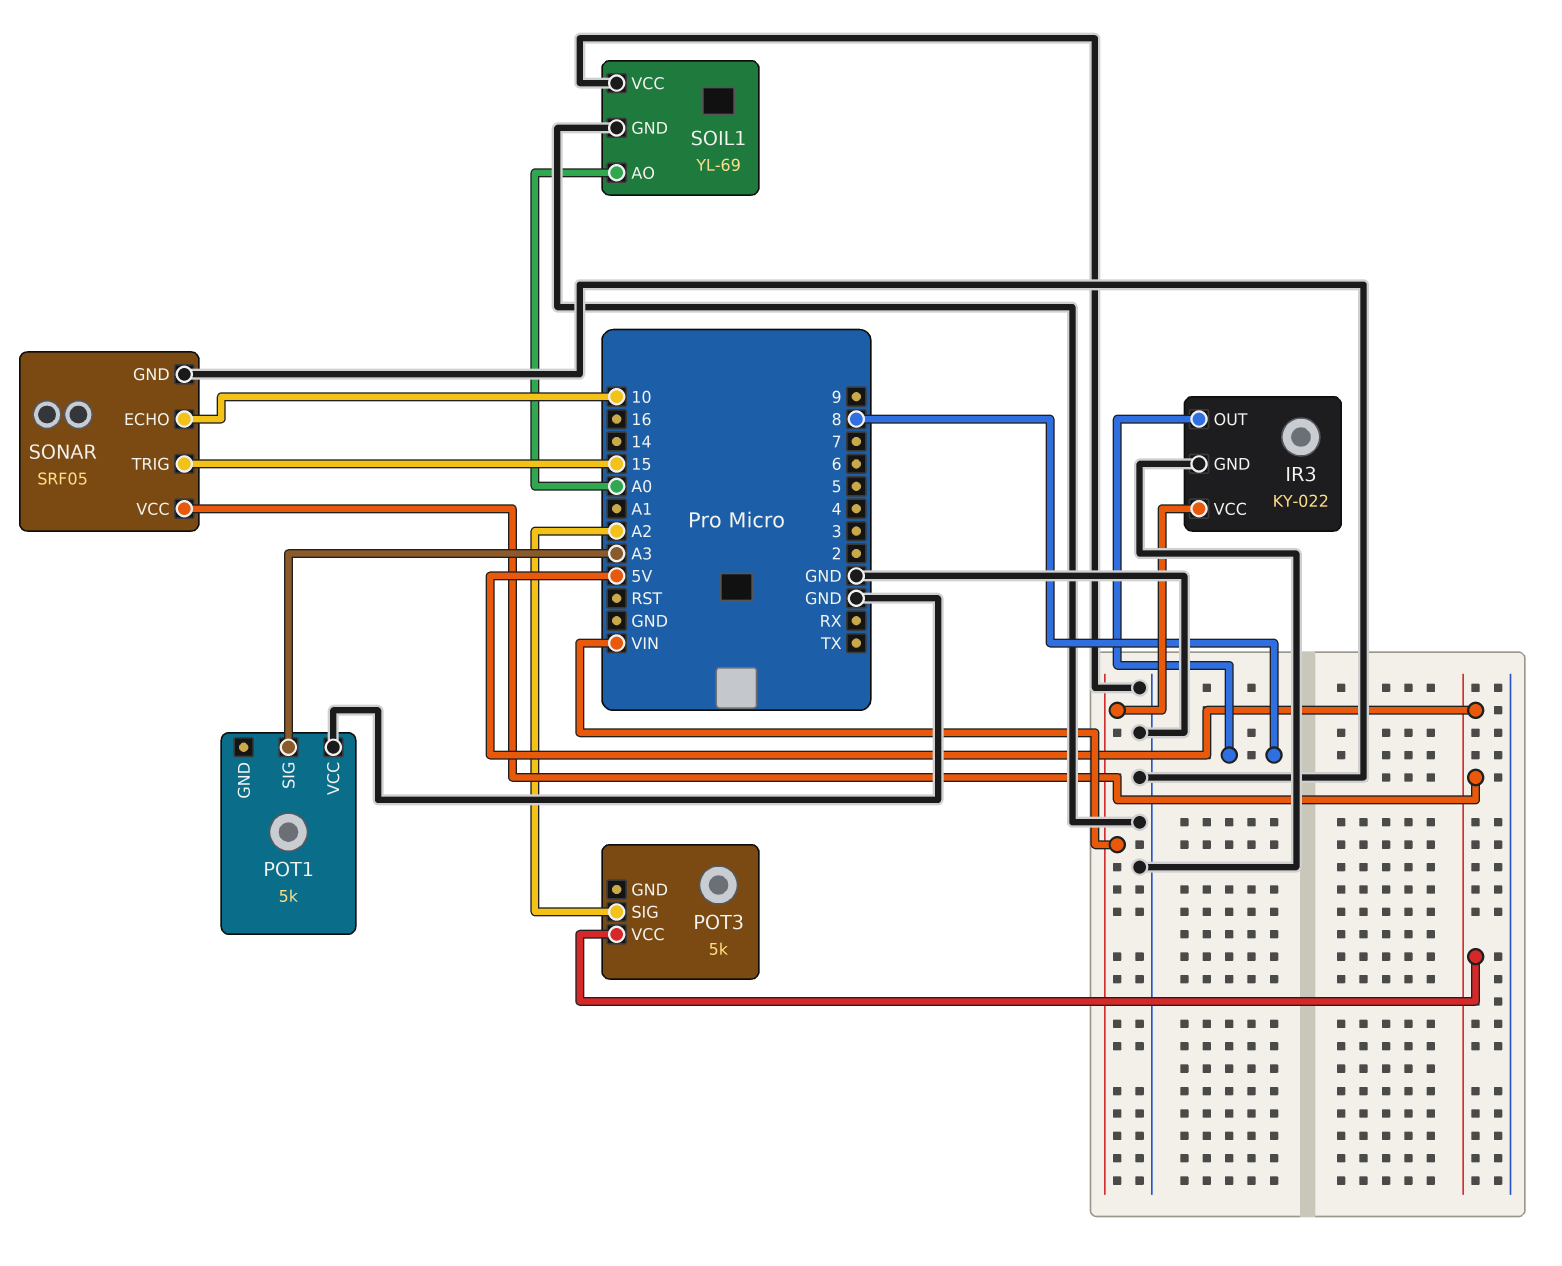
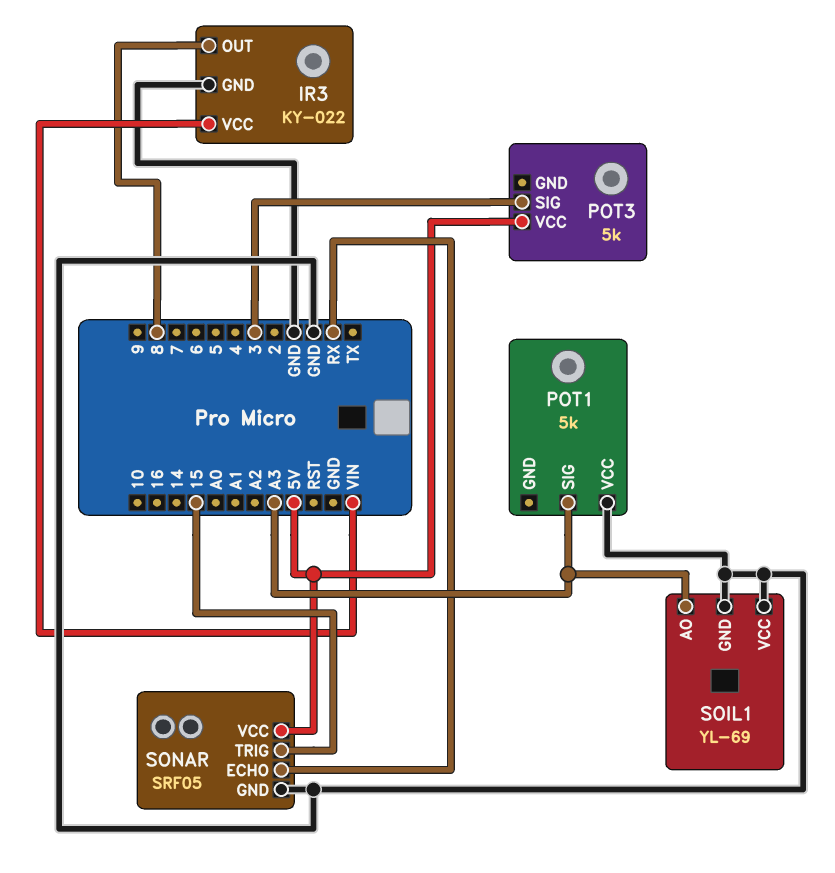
POT3 pin SIG: A2 -> 3
SOIL1 pin AO: A0 -> A3
SONAR pin ECHO: 10 -> RX

